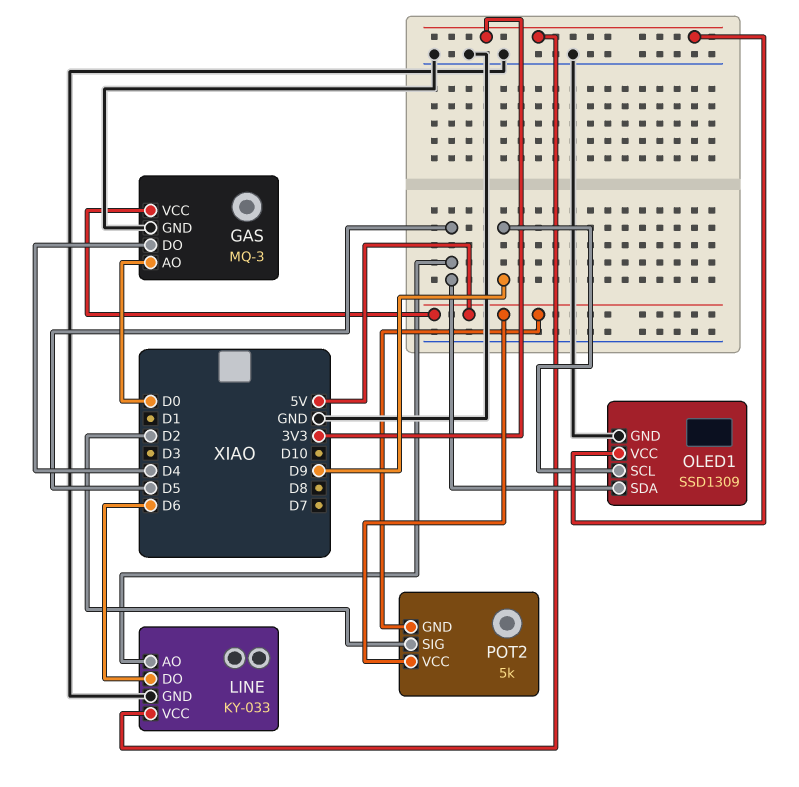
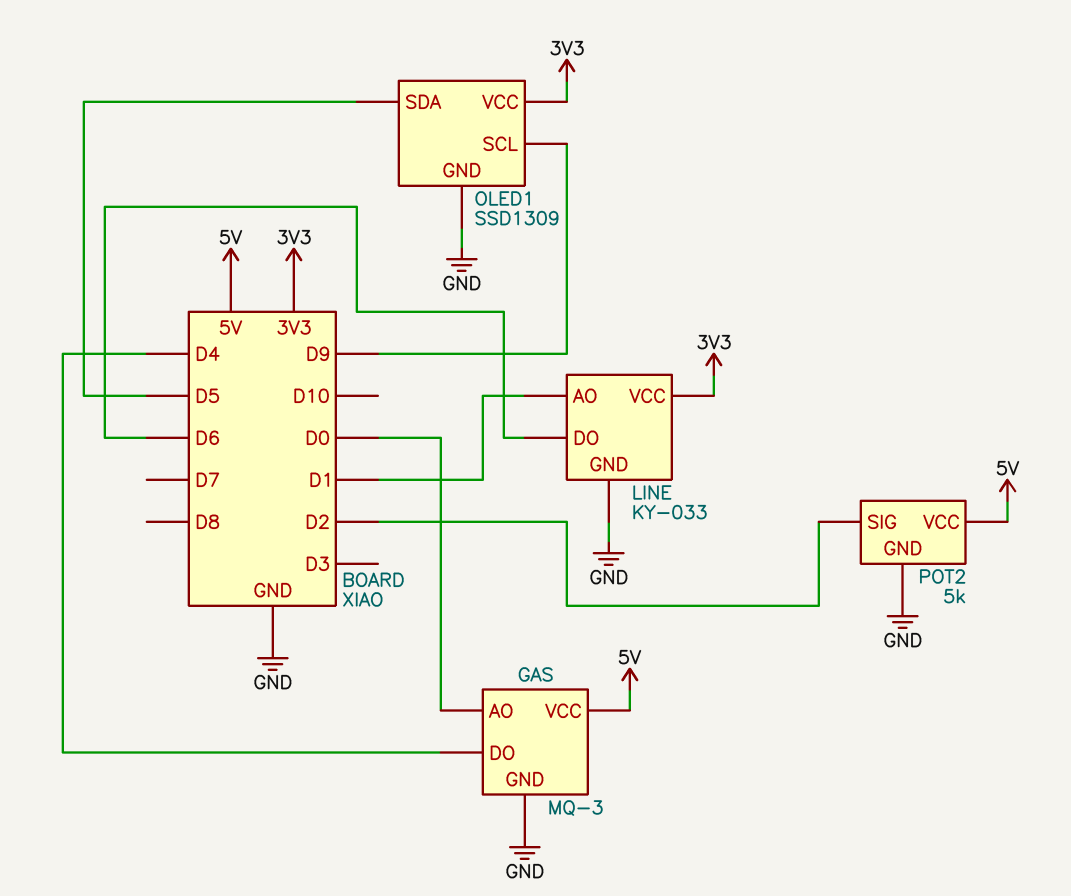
LINE pin AO: D5 -> D1
POT2 pin GND: 5V -> GND

